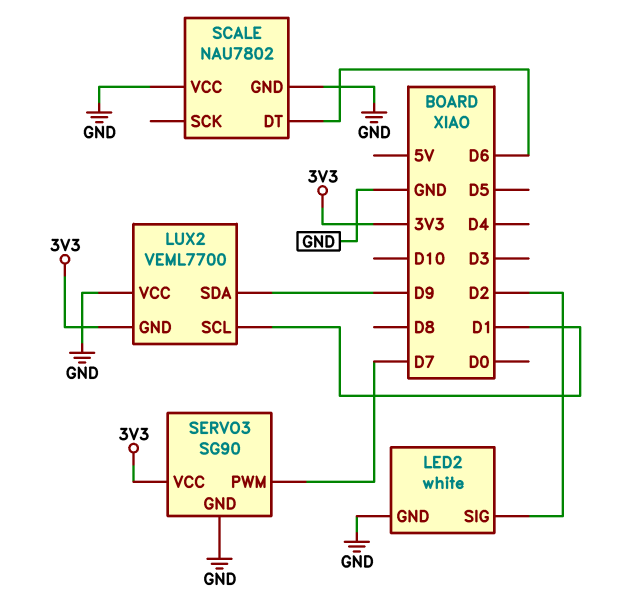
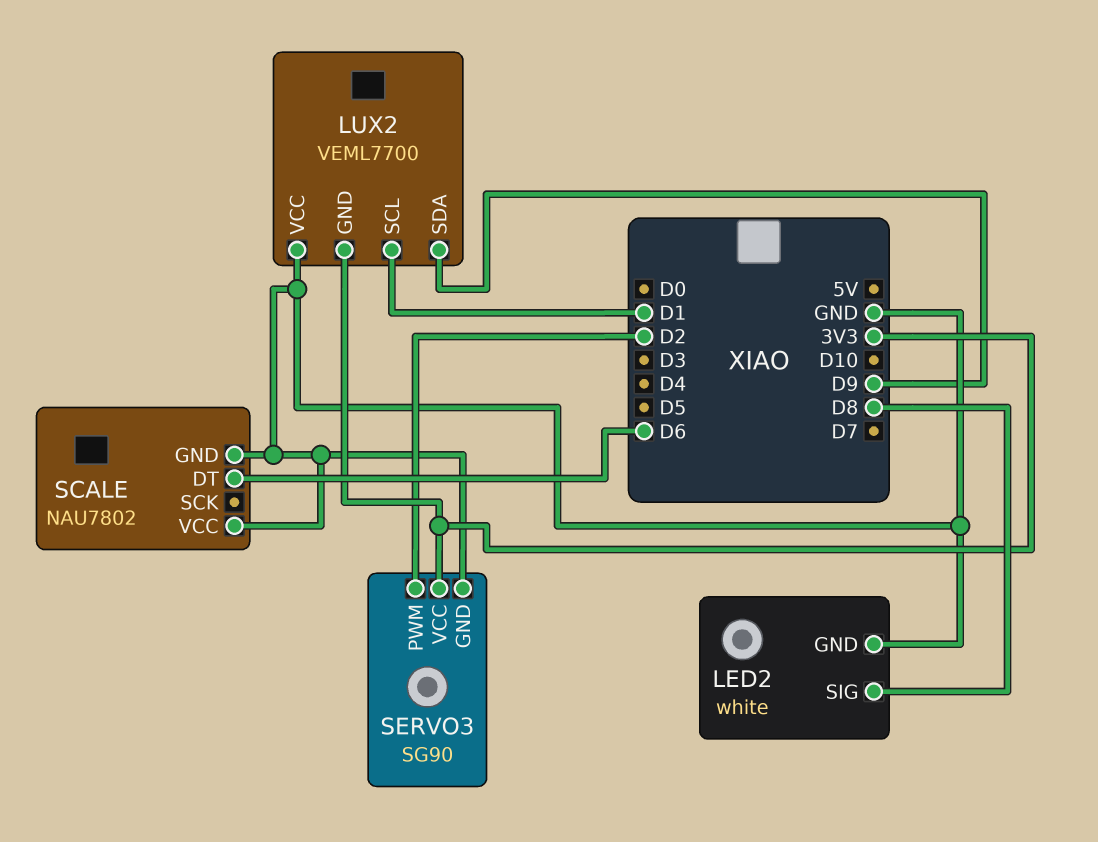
LED2 pin SIG: D2 -> D8
SERVO3 pin PWM: D7 -> D2

